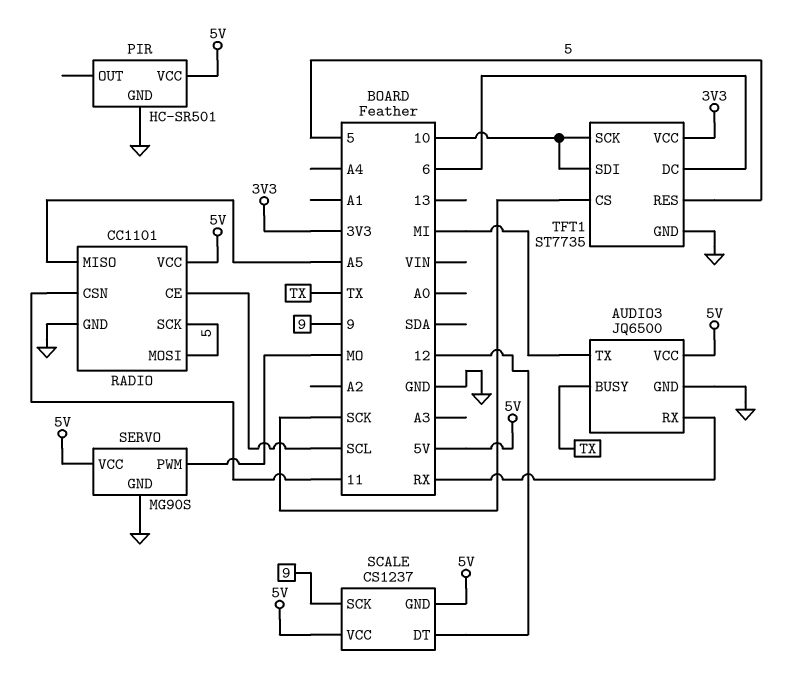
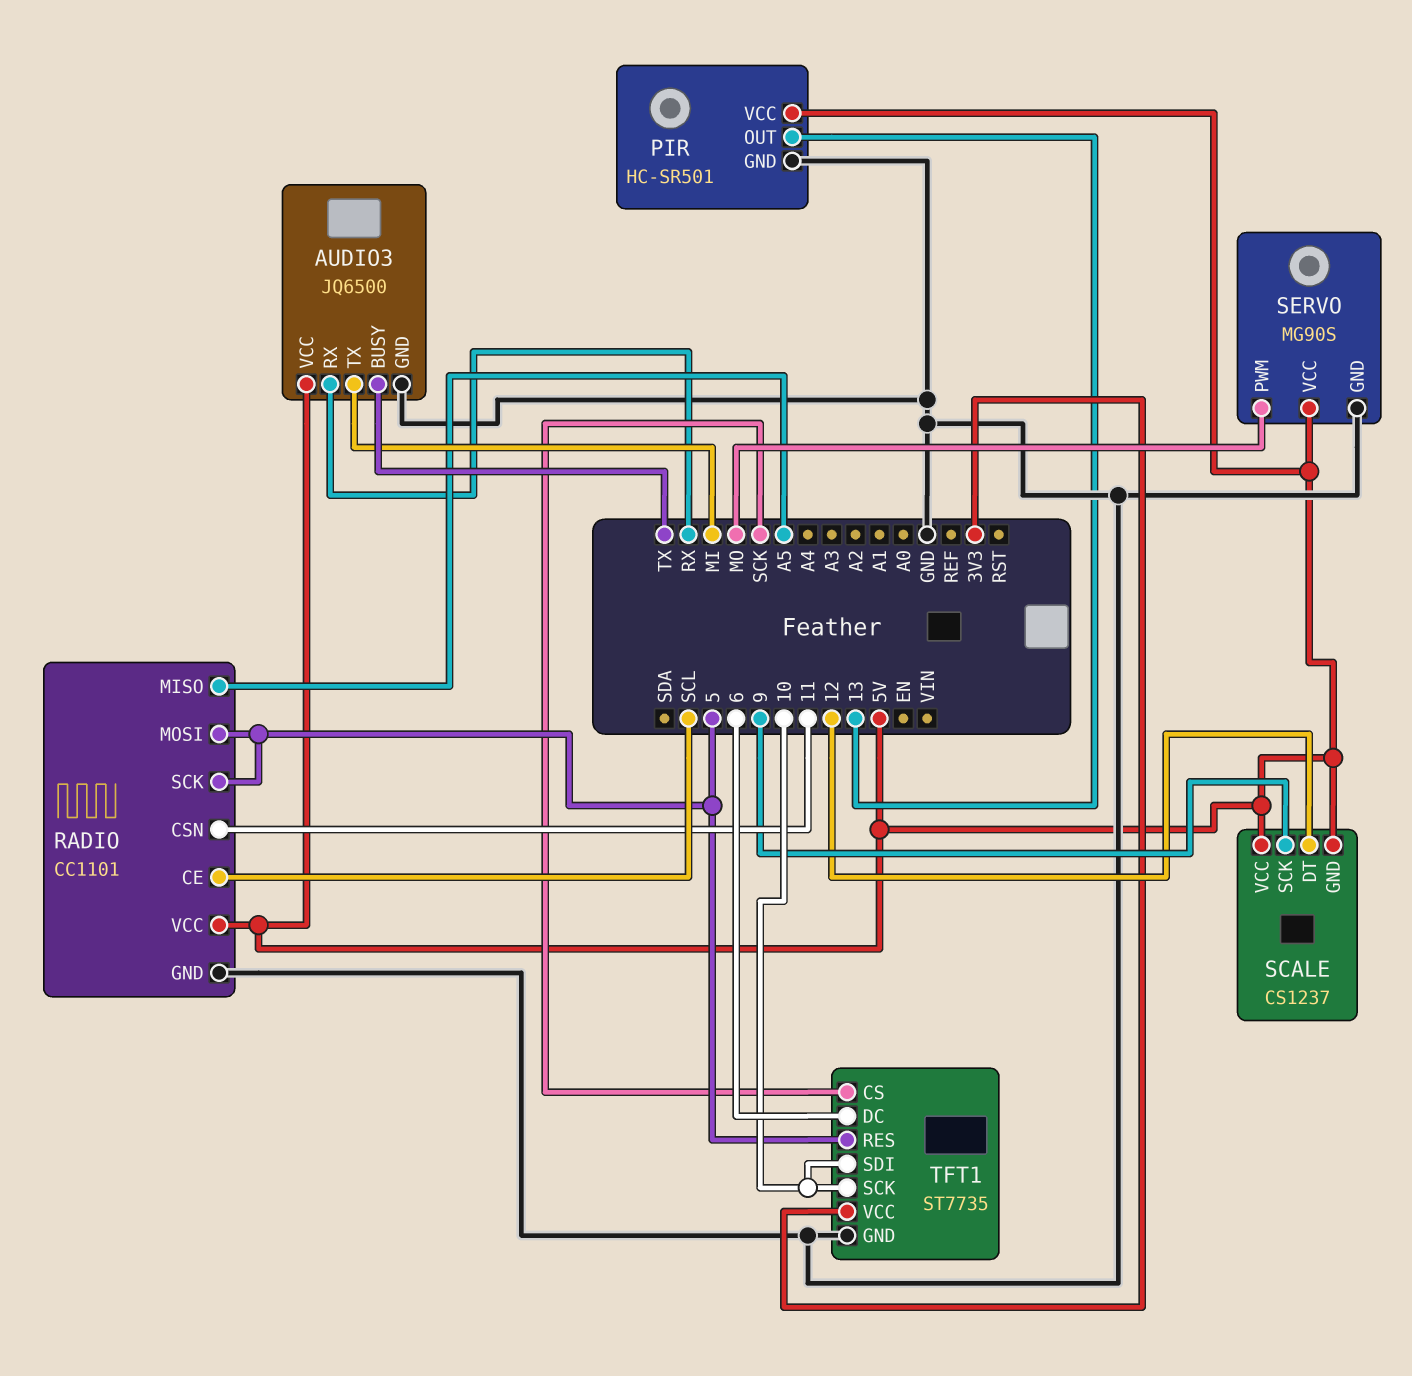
PIR pin OUT: none -> 13

